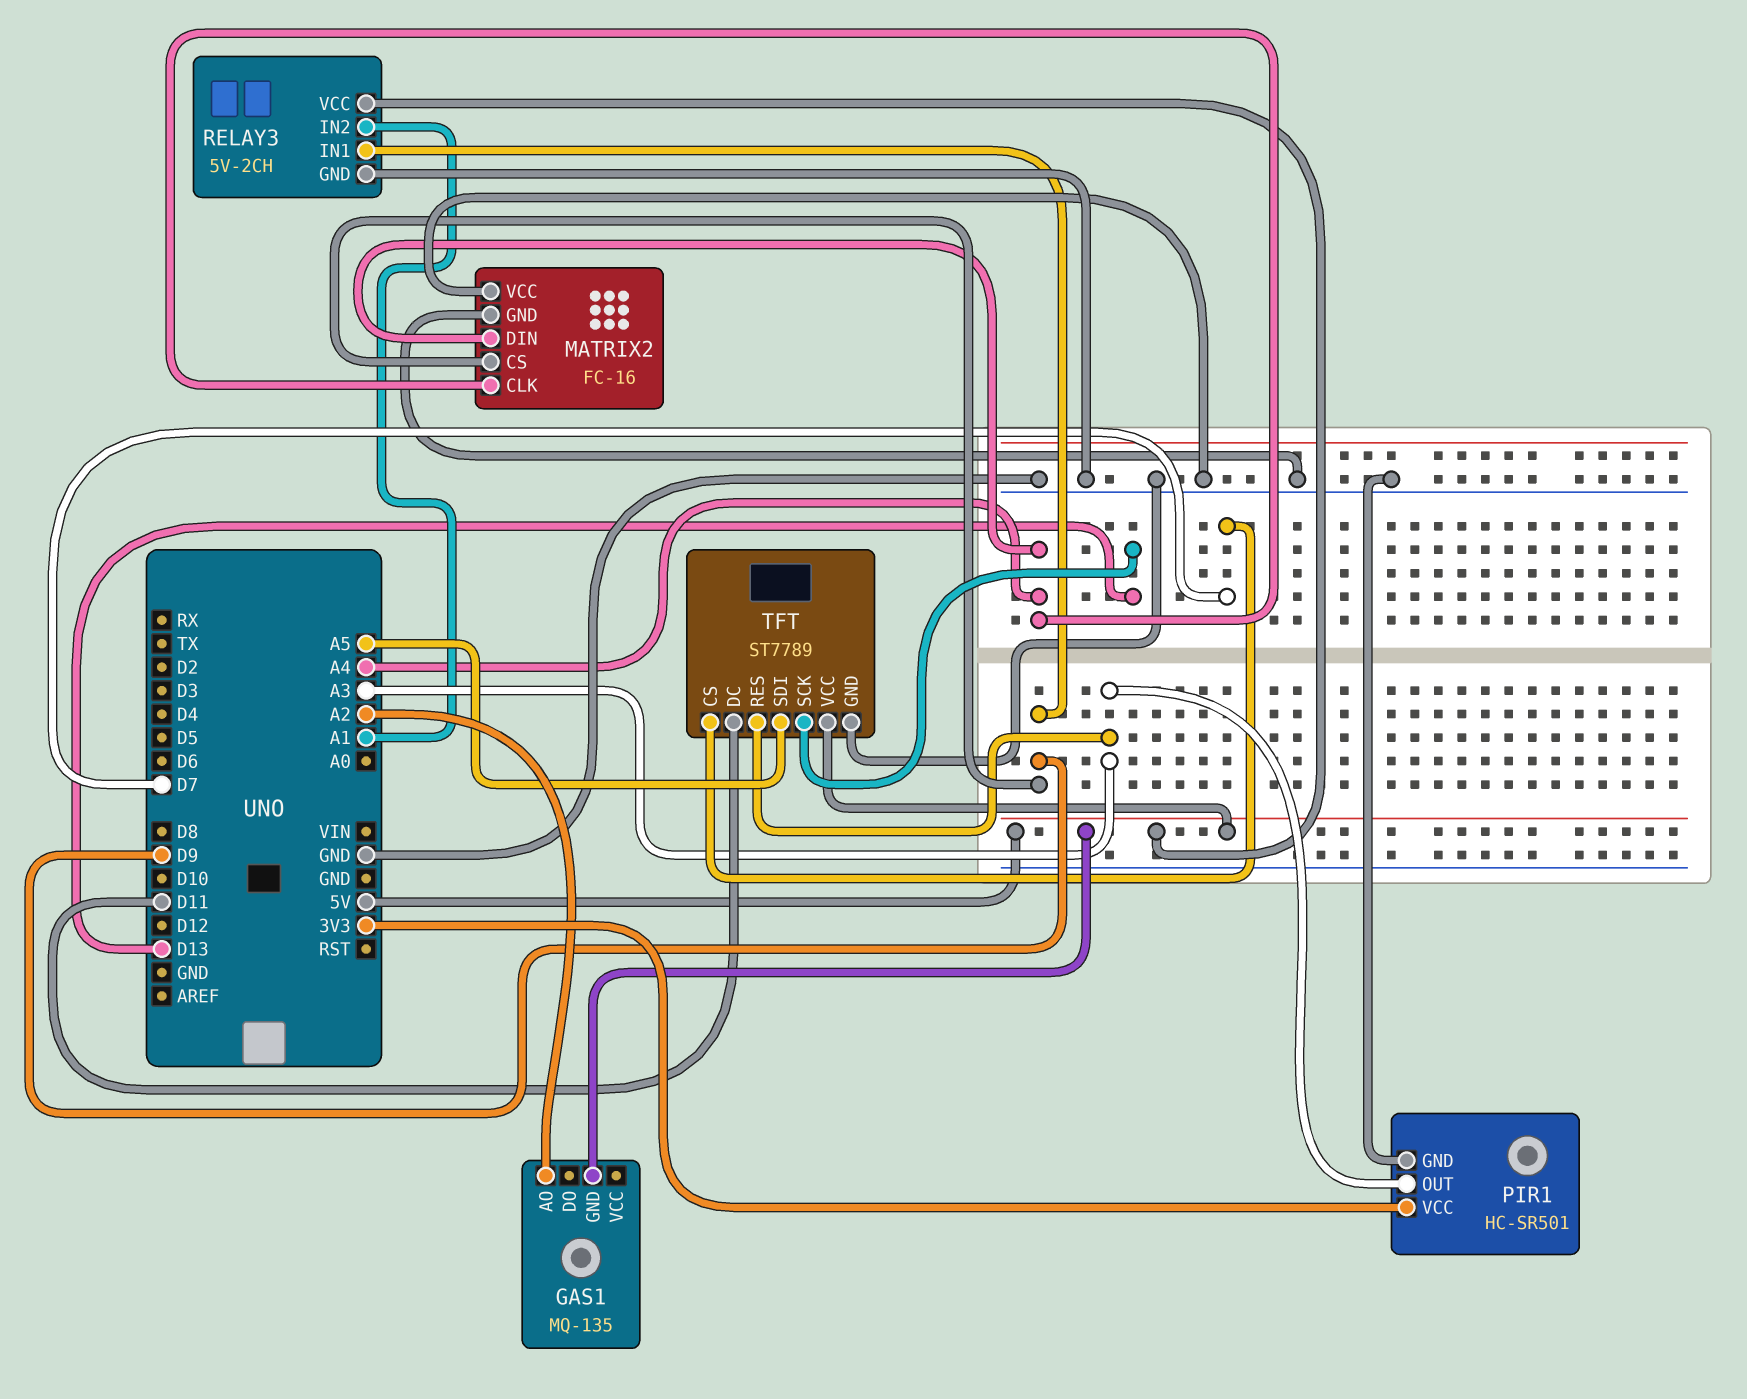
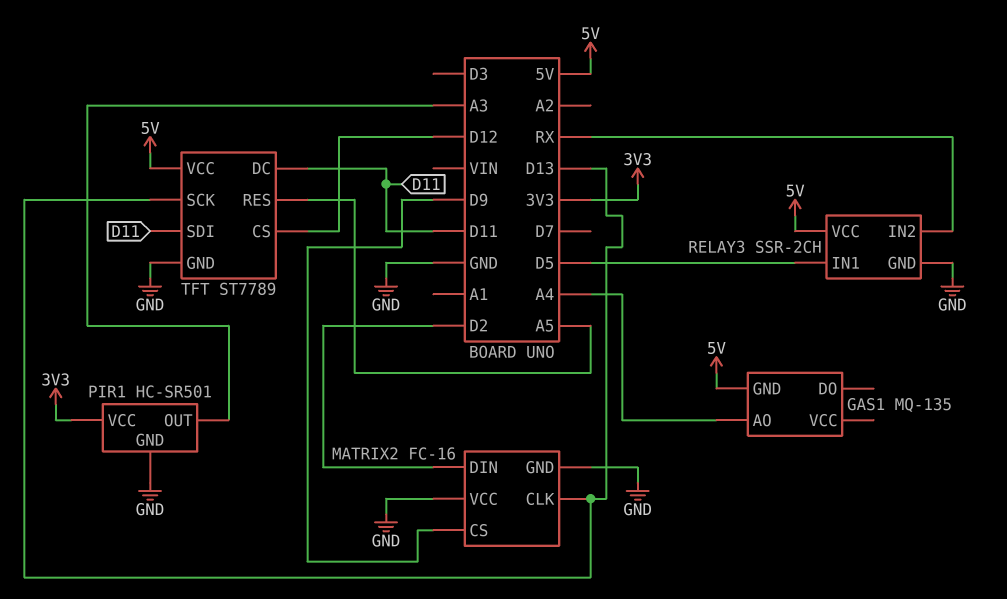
GAS1 pin AO: A2 -> A4
MATRIX2 pin CLK: A4 -> D13
MATRIX2 pin DIN: A4 -> D2
RELAY3: 5V-2CH -> SSR-2CH
RELAY3 pin IN1: D9 -> D5
RELAY3 pin IN2: A1 -> RX
TFT pin CS: D7 -> D12
TFT pin RES: A3 -> A5
TFT pin SDI: A5 -> D11

